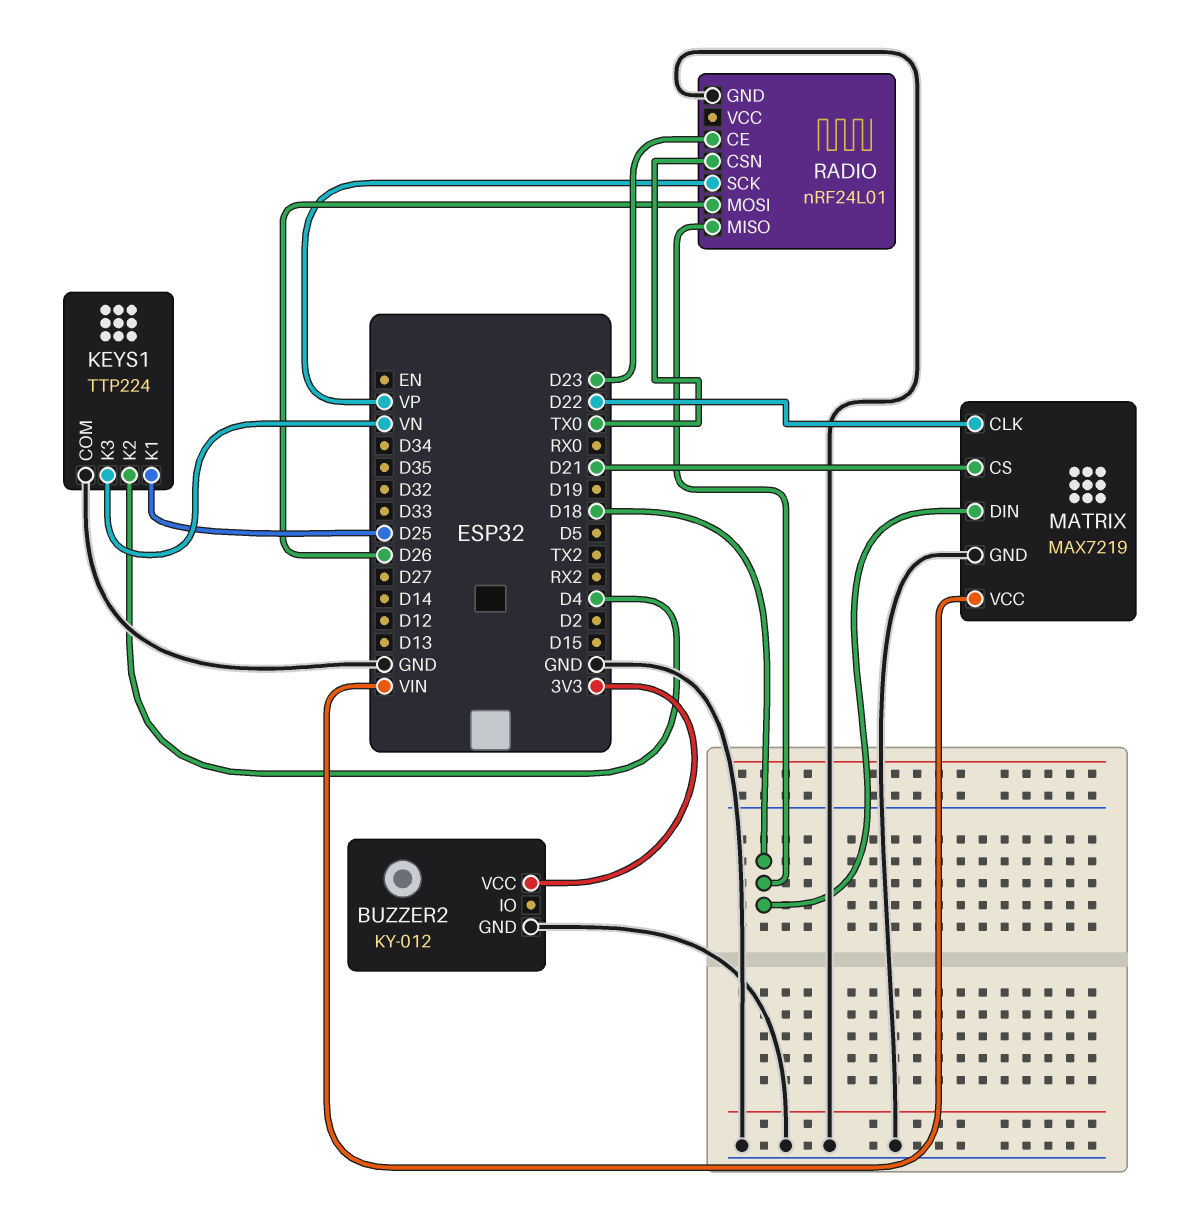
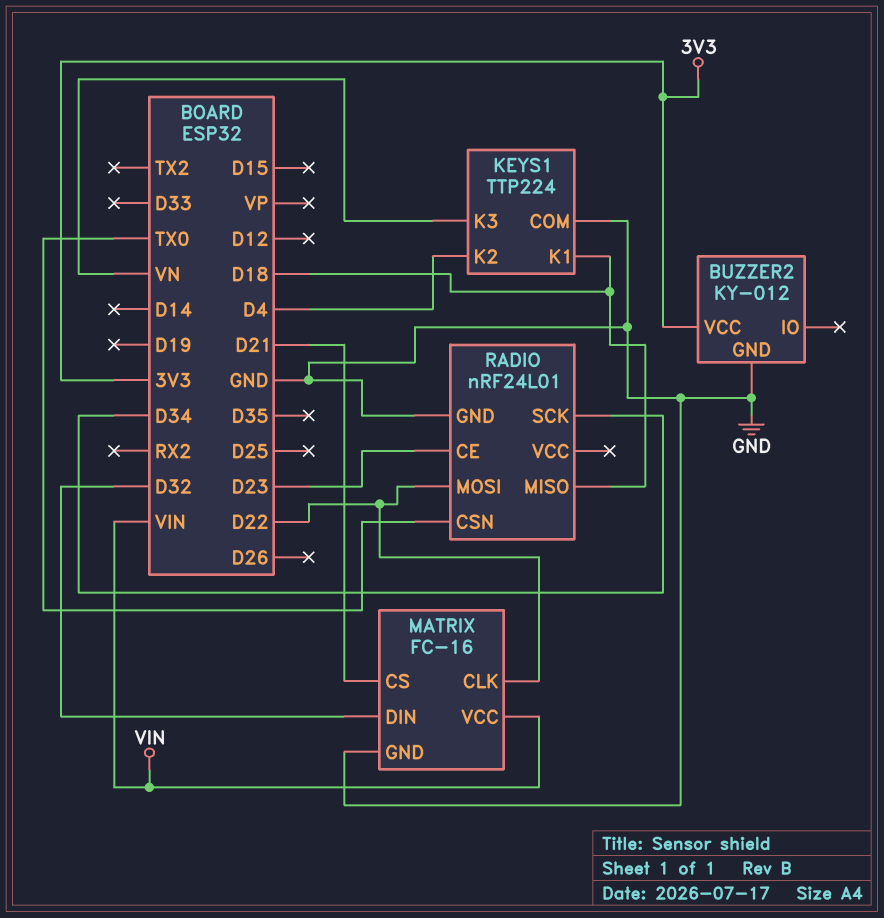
KEYS1 pin K1: D25 -> D18
MATRIX: MAX7219 -> FC-16
MATRIX pin DIN: D18 -> D32
RADIO pin MOSI: D26 -> D22
RADIO pin SCK: VP -> D34

